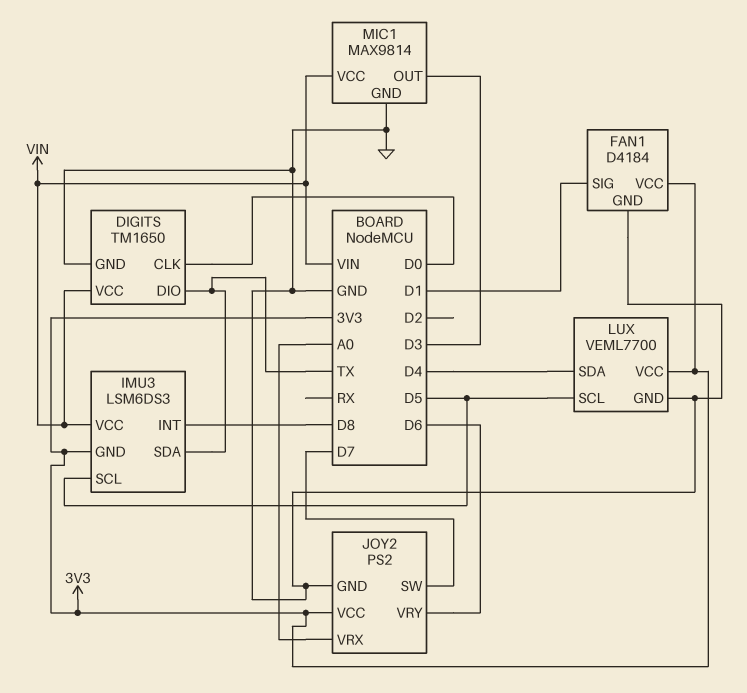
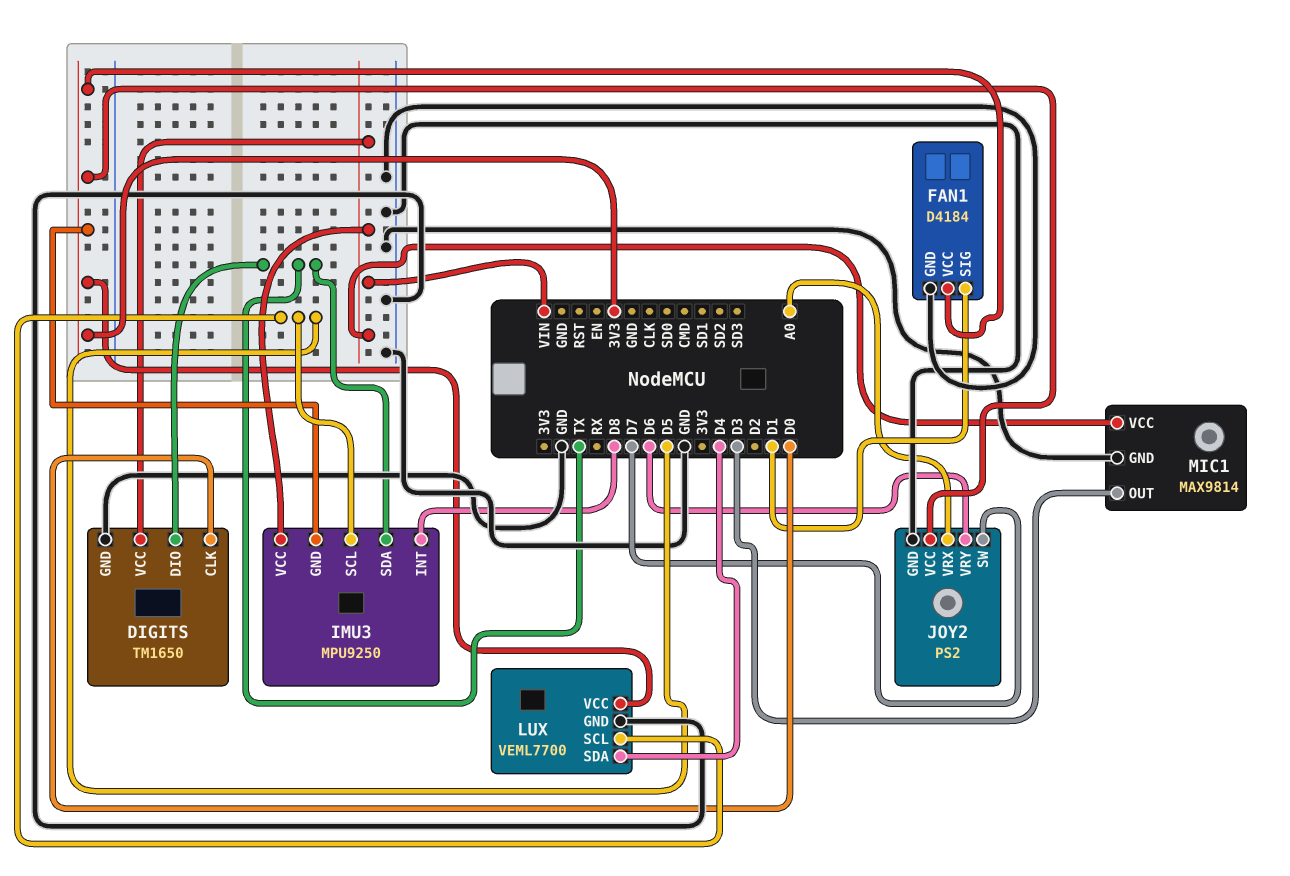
IMU3: LSM6DS3 -> MPU9250

